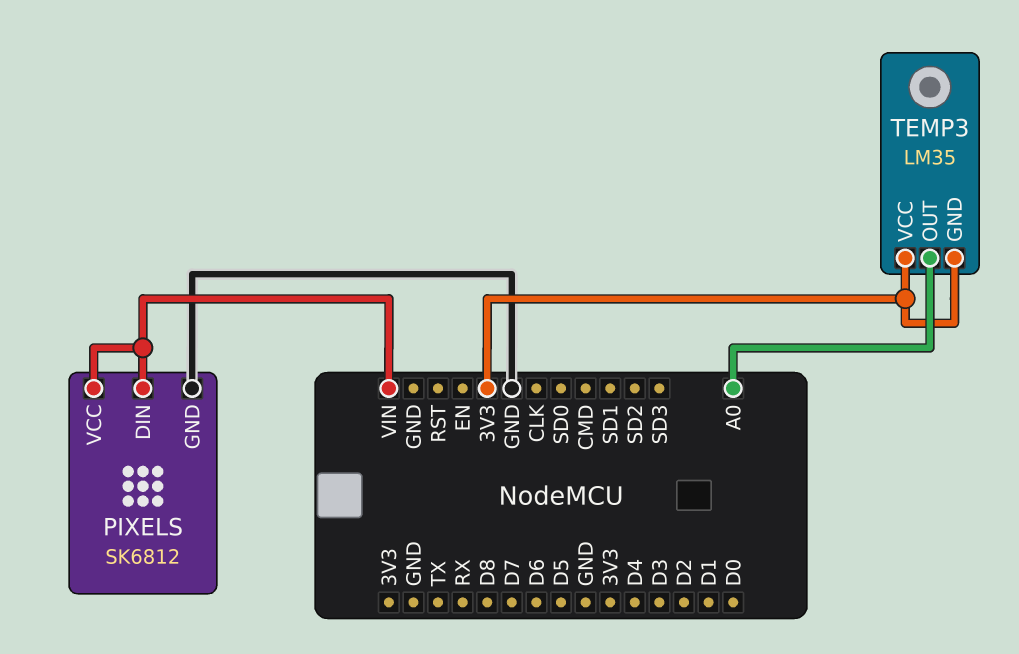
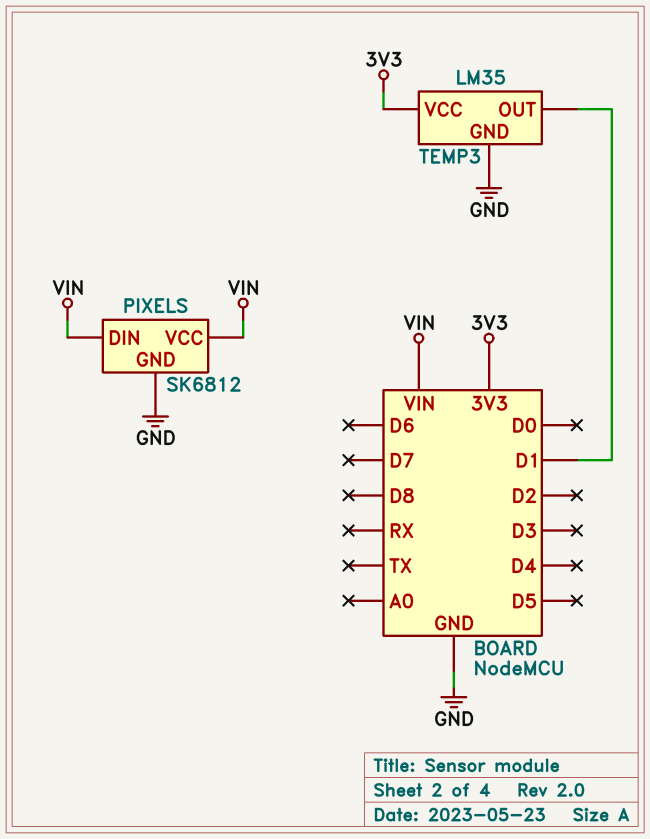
TEMP3 pin GND: 3V3 -> GND
TEMP3 pin OUT: A0 -> D1

